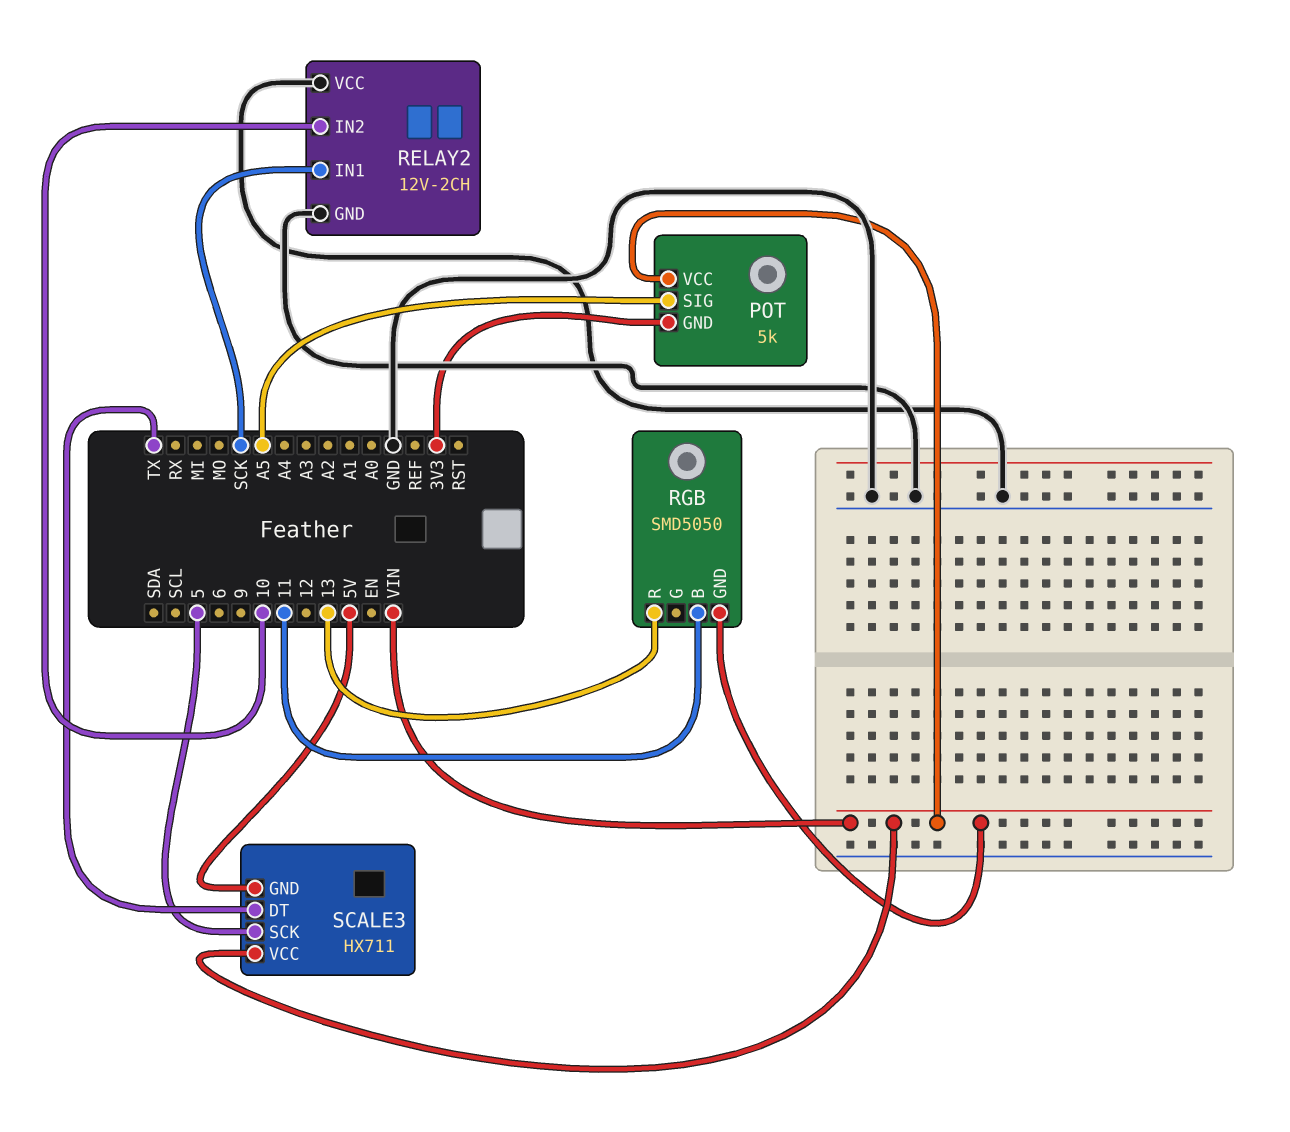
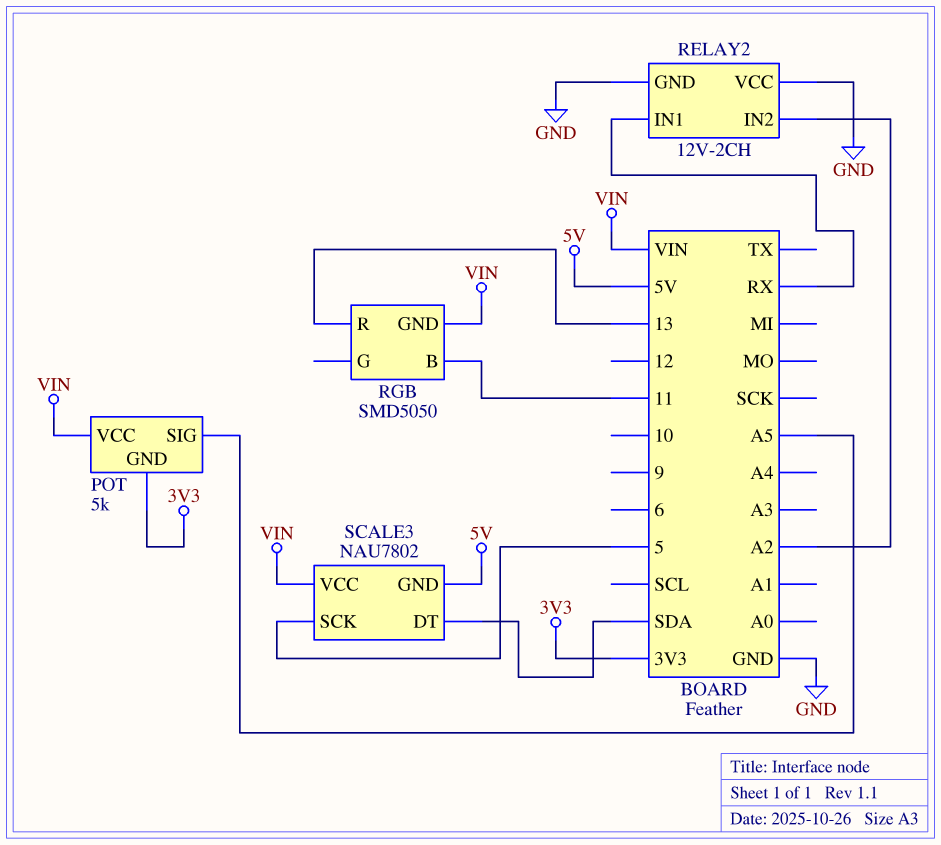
RELAY2 pin IN1: SCK -> RX
RELAY2 pin IN2: 10 -> A2
SCALE3: HX711 -> NAU7802
SCALE3 pin DT: TX -> SDA

